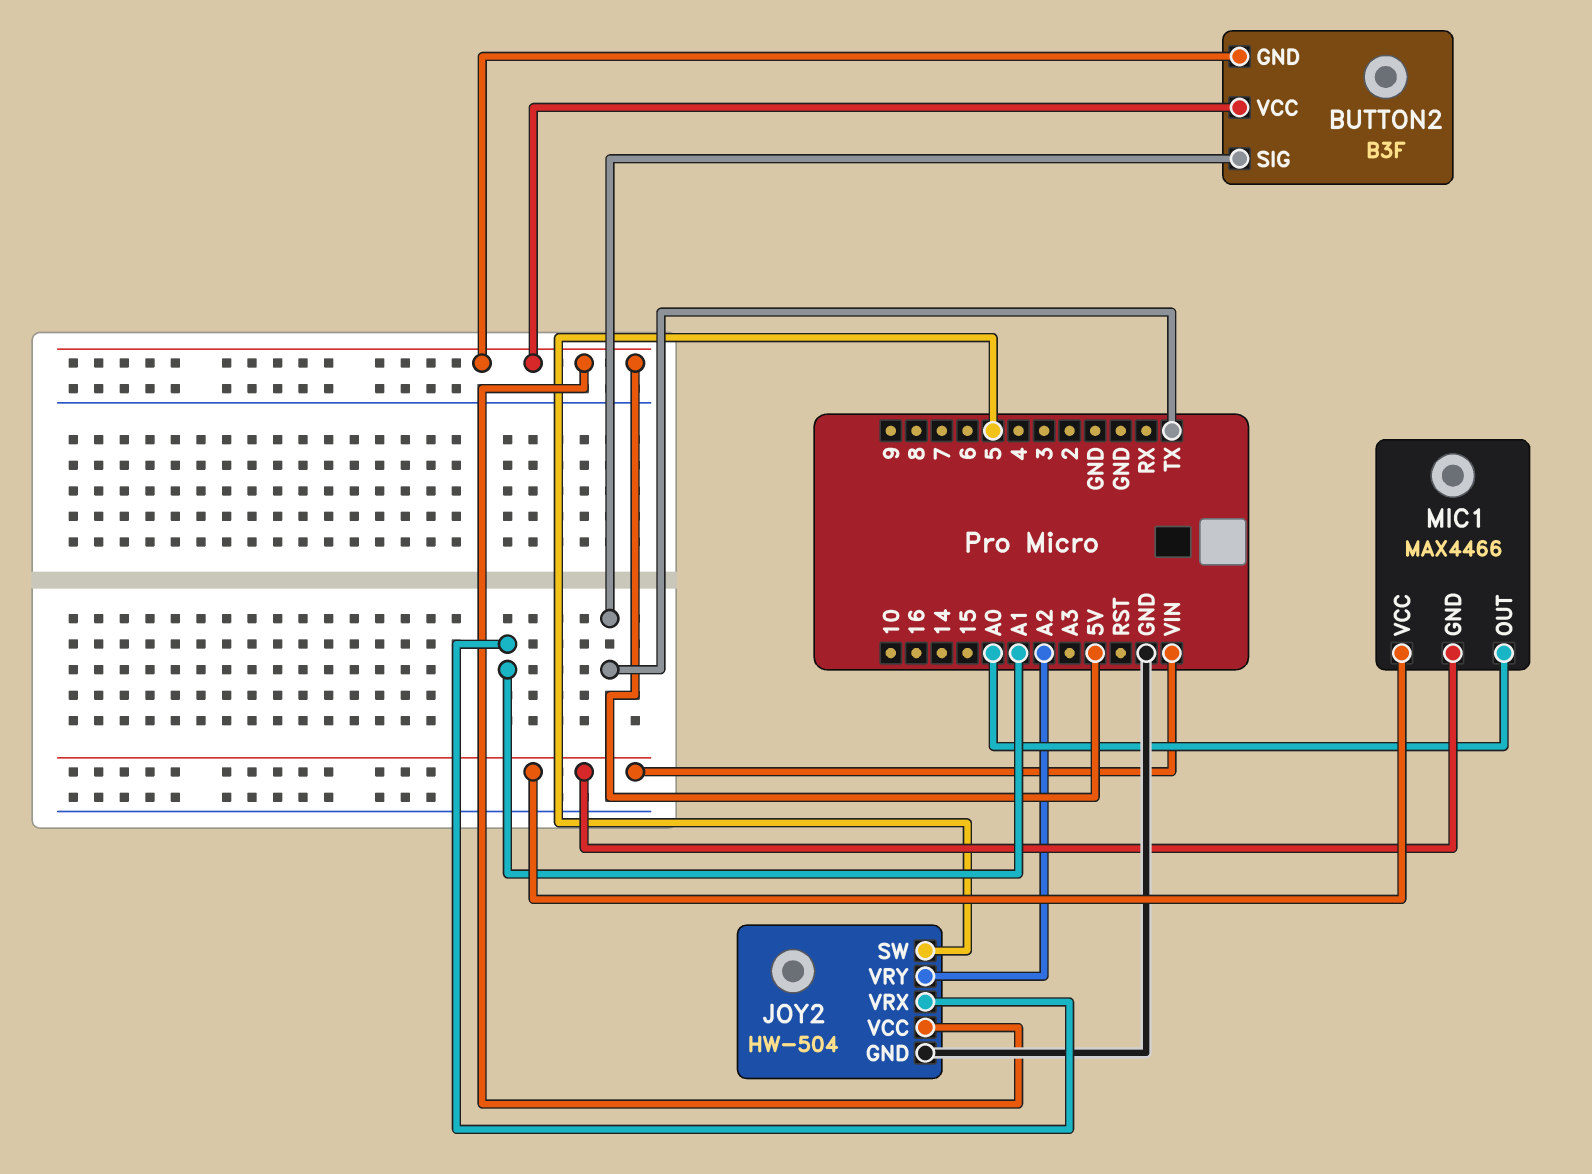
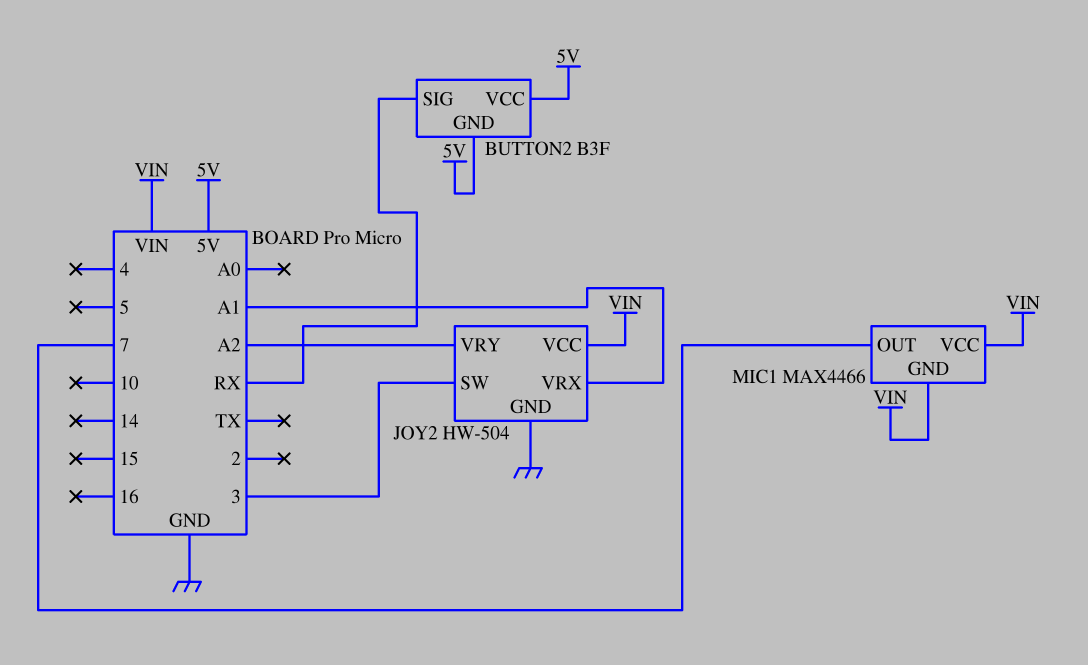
BUTTON2 pin SIG: TX -> RX
JOY2 pin SW: 5 -> 3
JOY2 pin VCC: 5V -> VIN
MIC1 pin OUT: A0 -> 7

